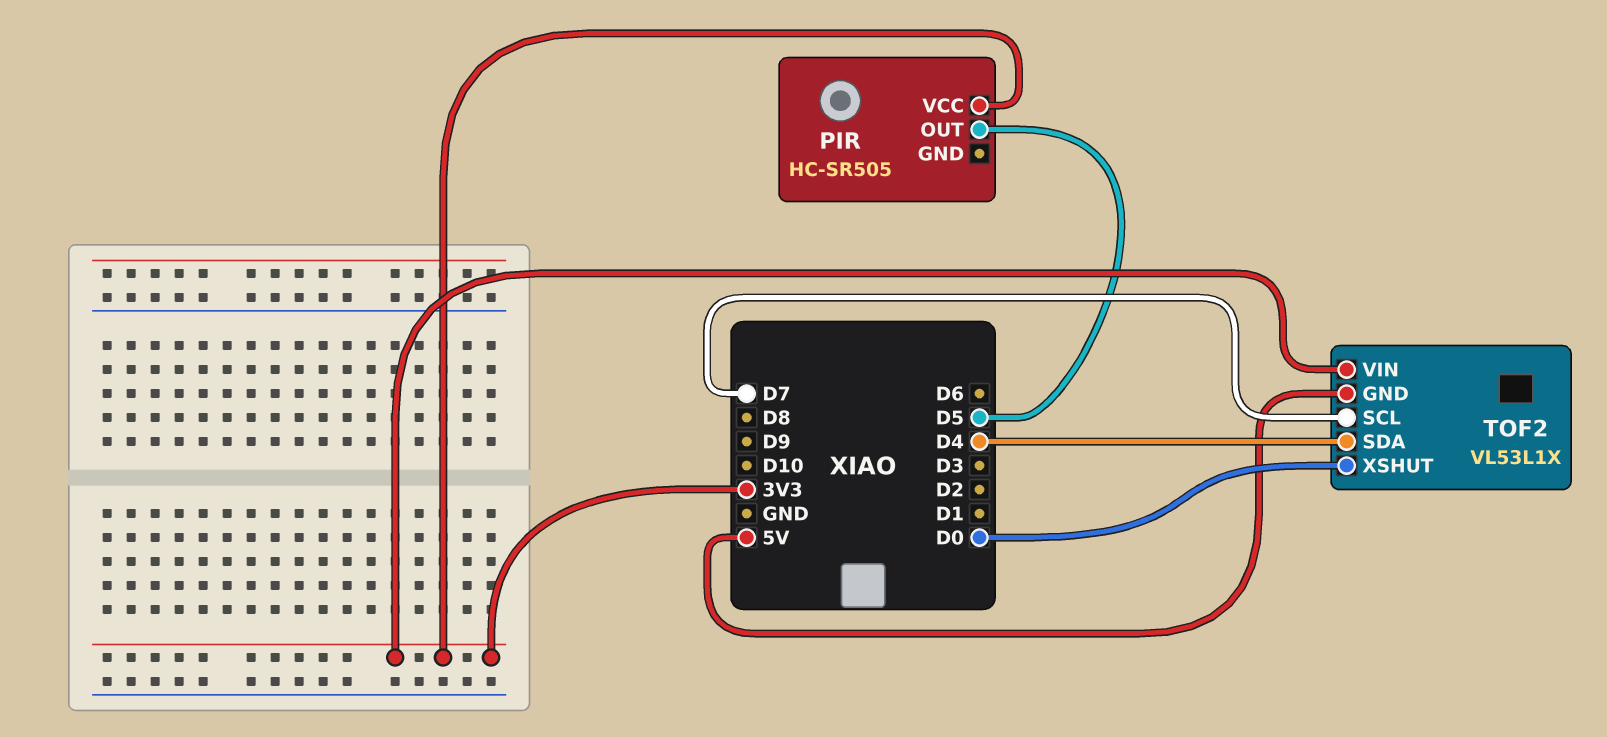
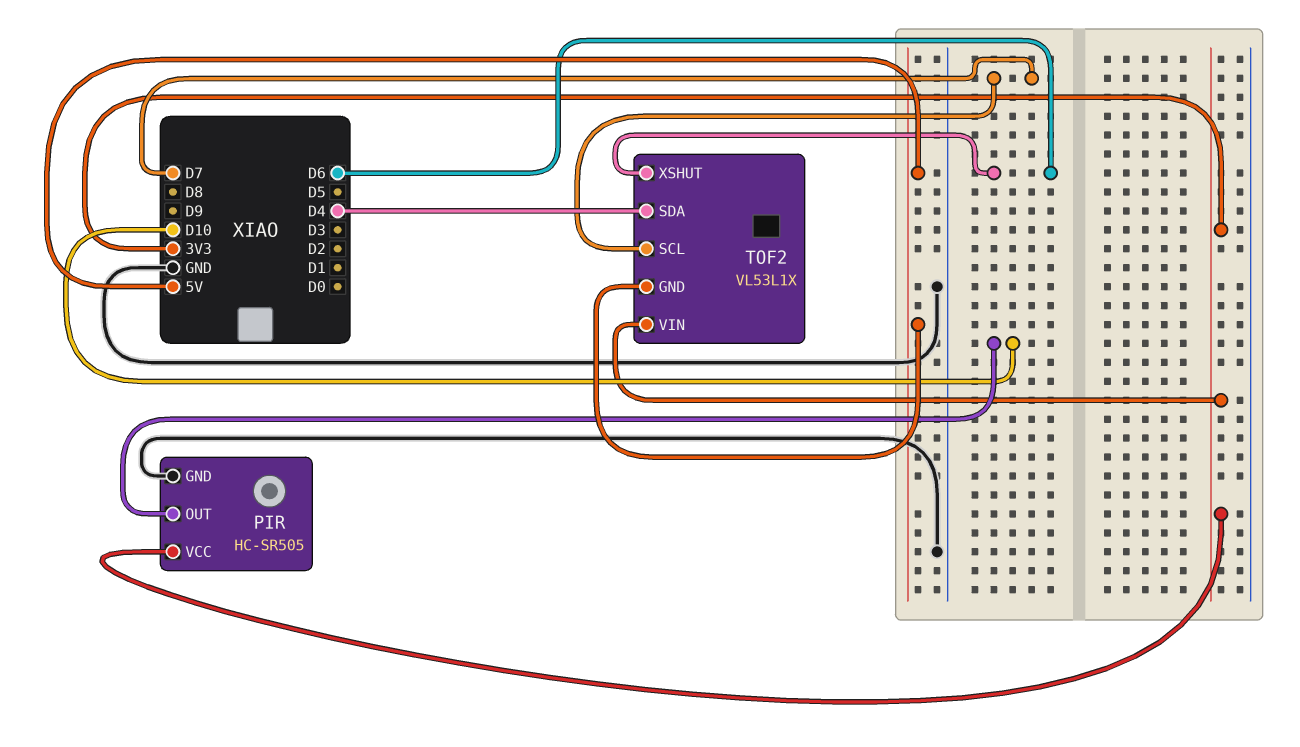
PIR pin GND: none -> GND
PIR pin OUT: D5 -> D10
TOF2 pin XSHUT: D0 -> D6

